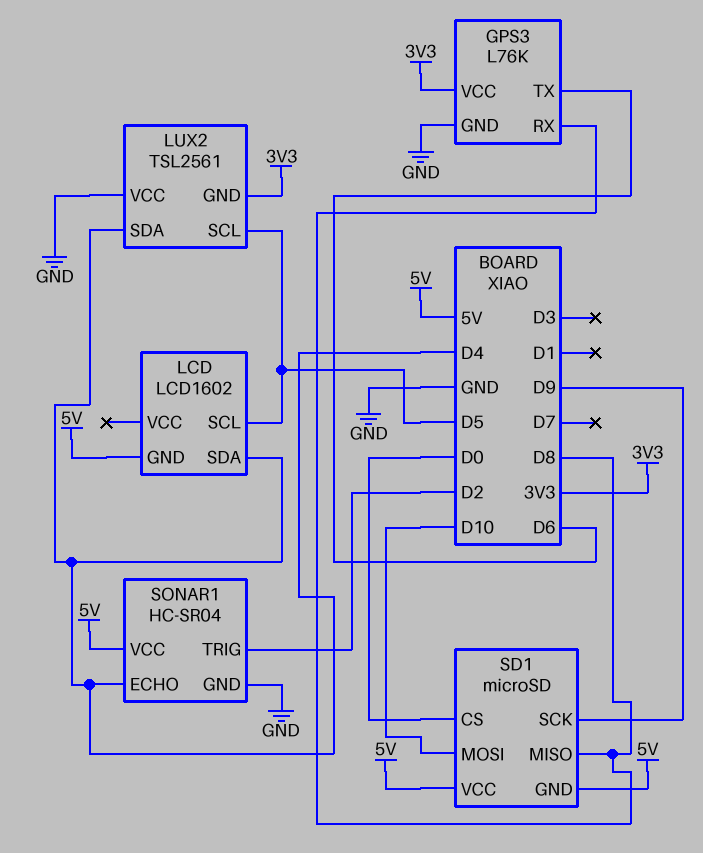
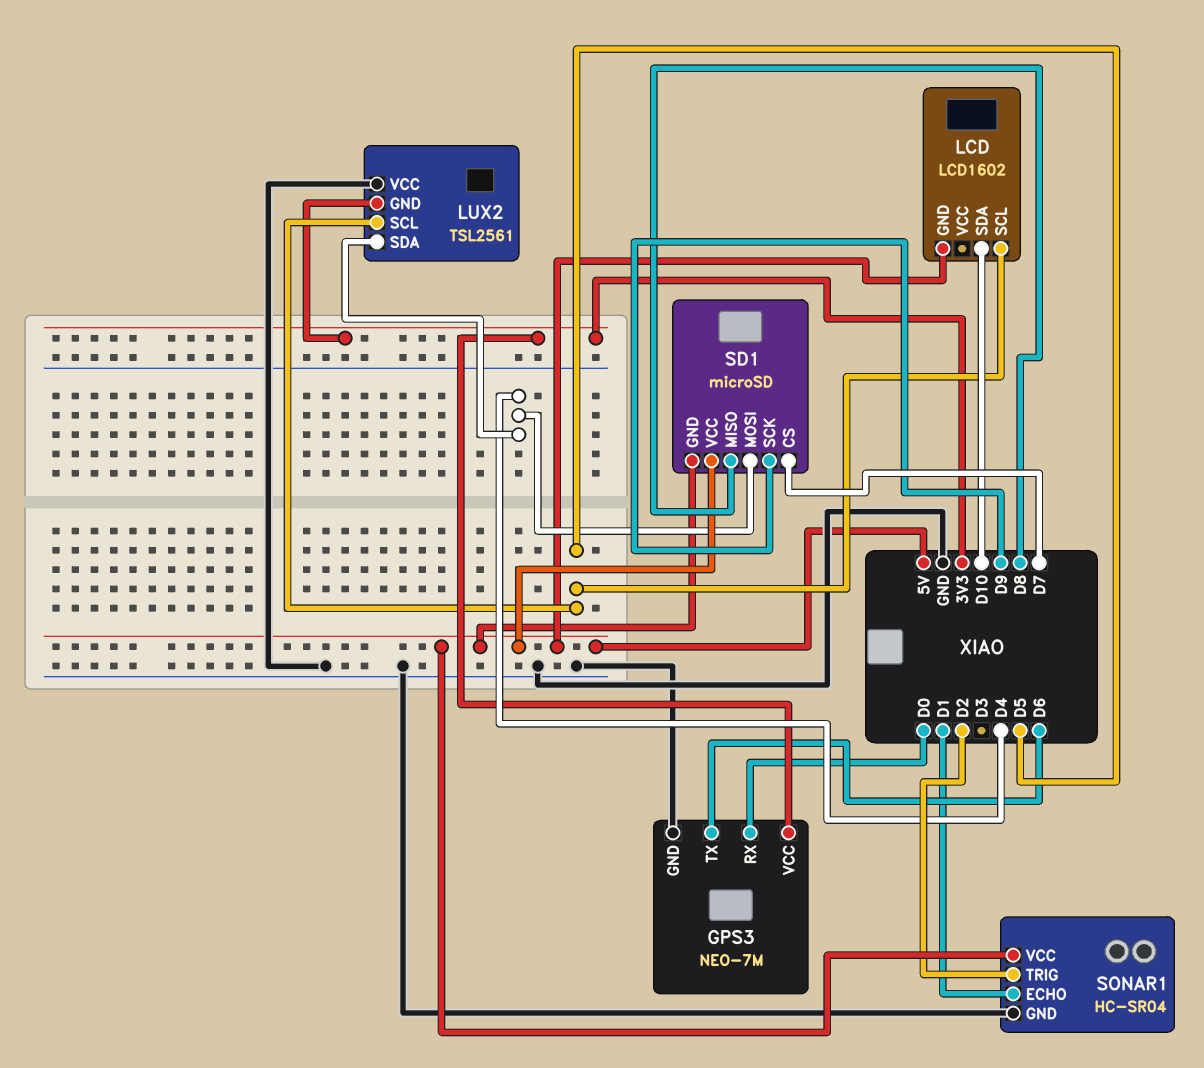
GPS3: L76K -> NEO-7M
GPS3 pin RX: D8 -> D0
LCD pin SDA: D4 -> D10
SD1 pin CS: D0 -> D7
SD1 pin MOSI: D10 -> D4
SONAR1 pin ECHO: D4 -> D1

